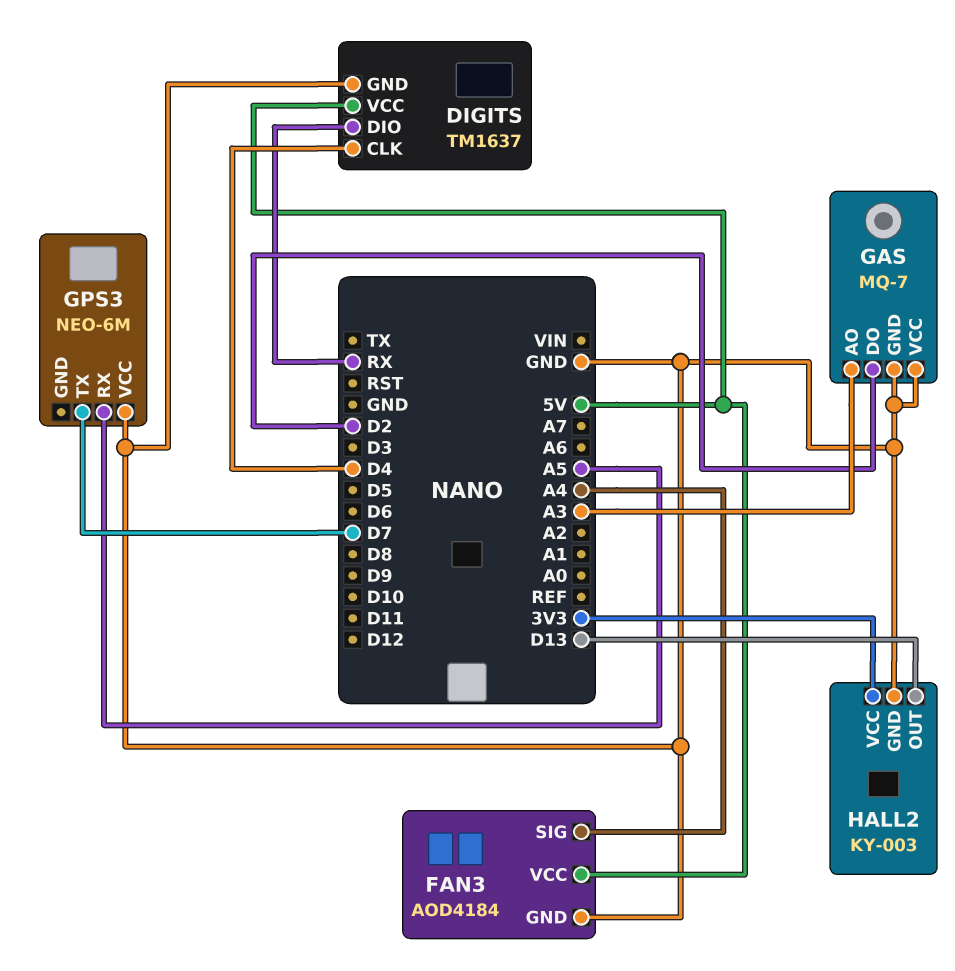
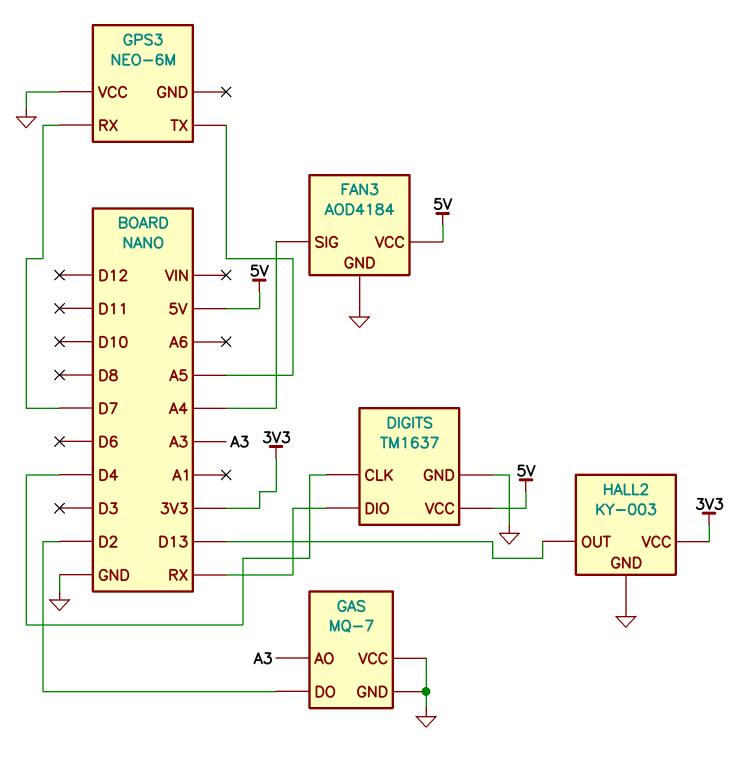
GPS3 pin RX: A5 -> D7
GPS3 pin TX: D7 -> A5

